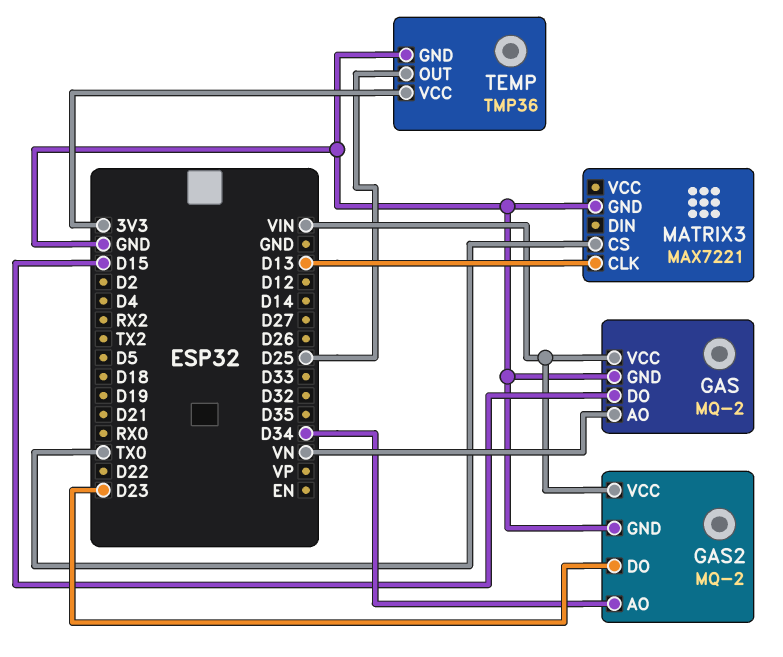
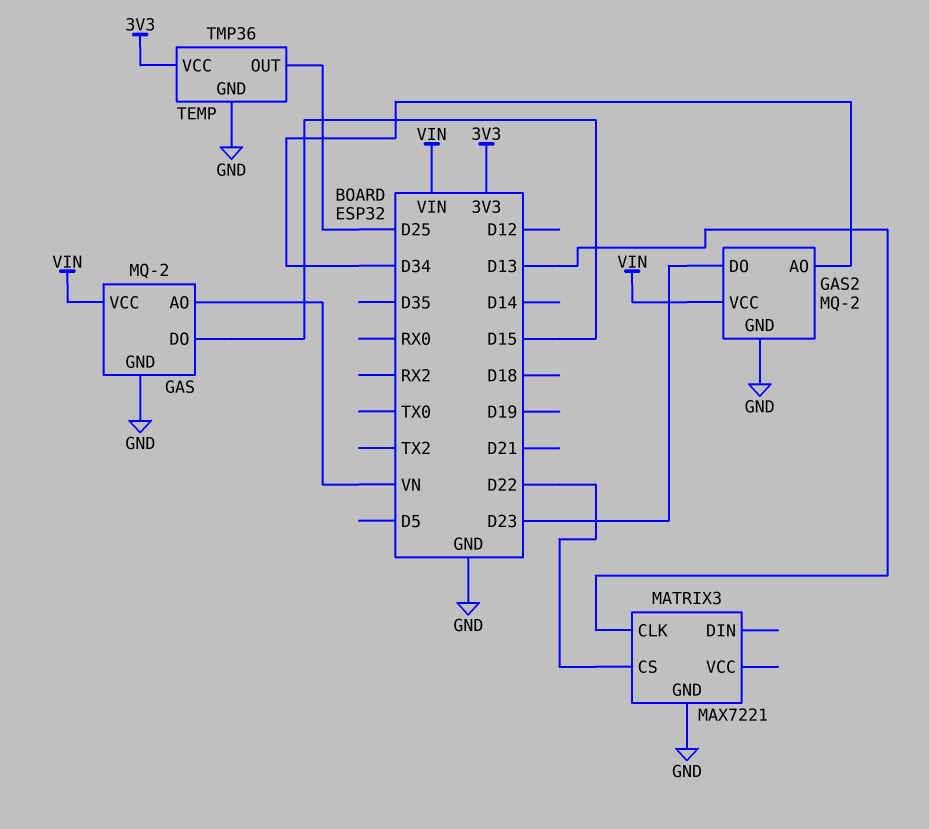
MATRIX3 pin CS: TX0 -> D22

